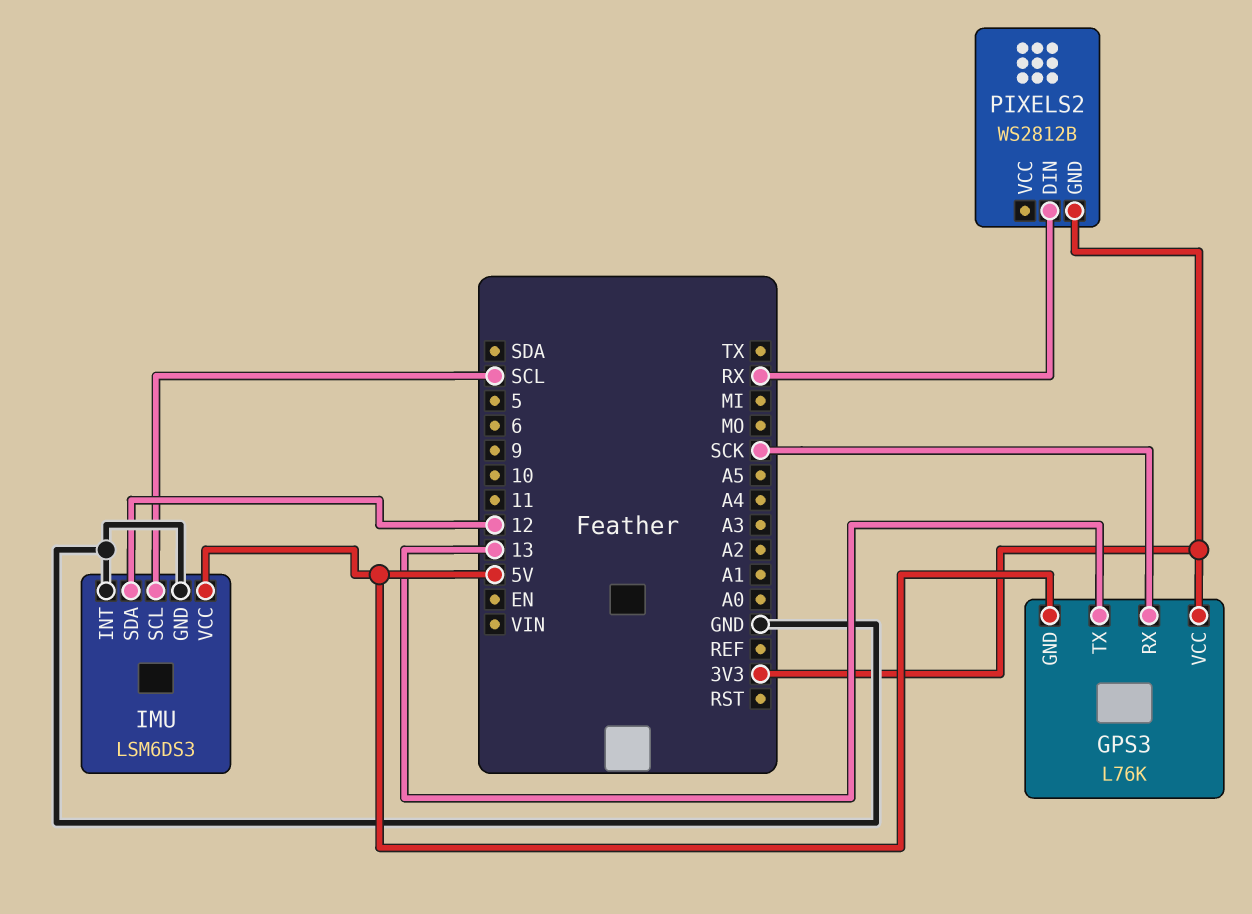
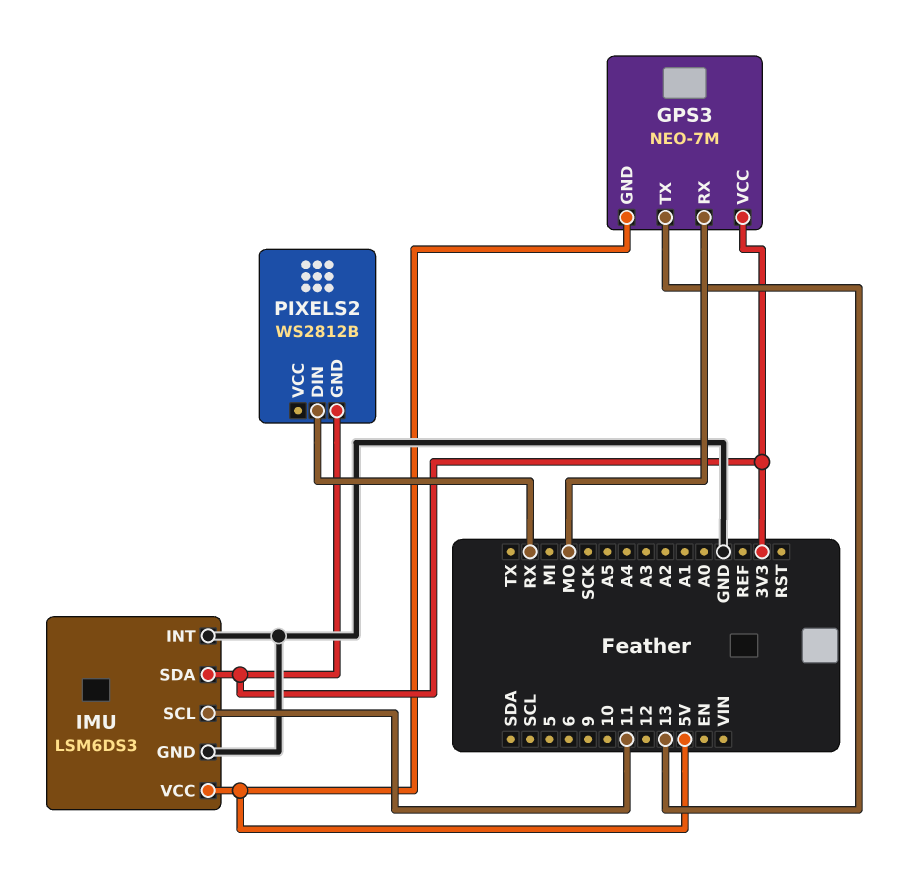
GPS3: L76K -> NEO-7M
GPS3 pin RX: SCK -> MO
IMU pin SCL: SCL -> 11
IMU pin SDA: 12 -> 3V3

